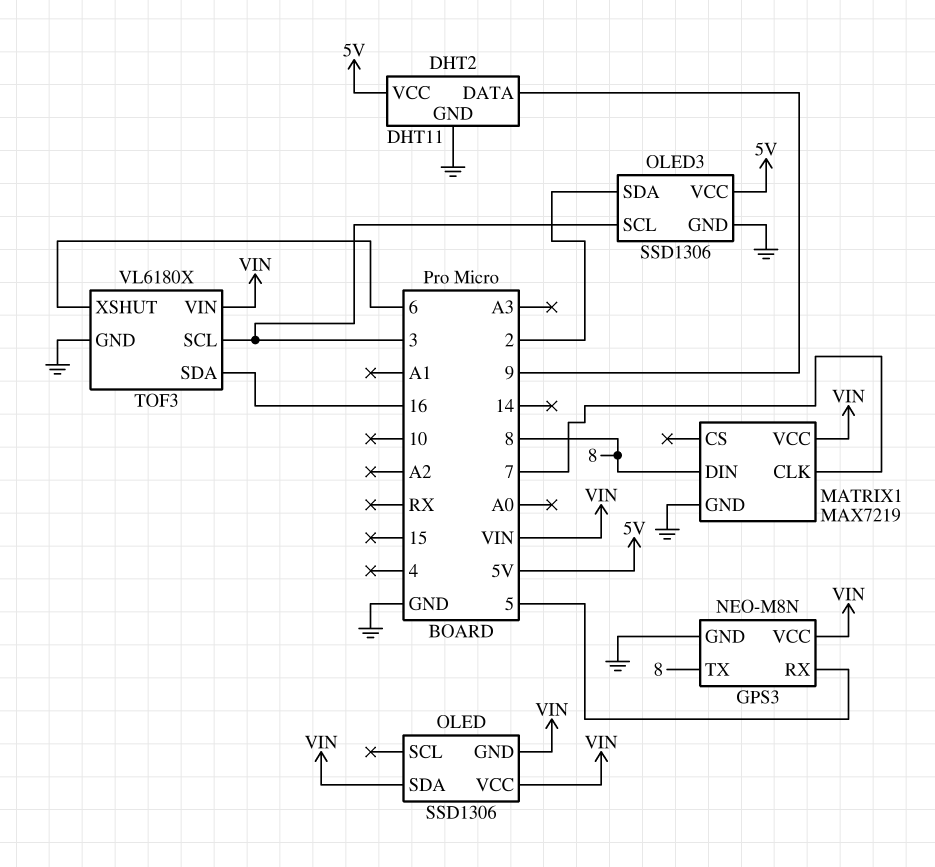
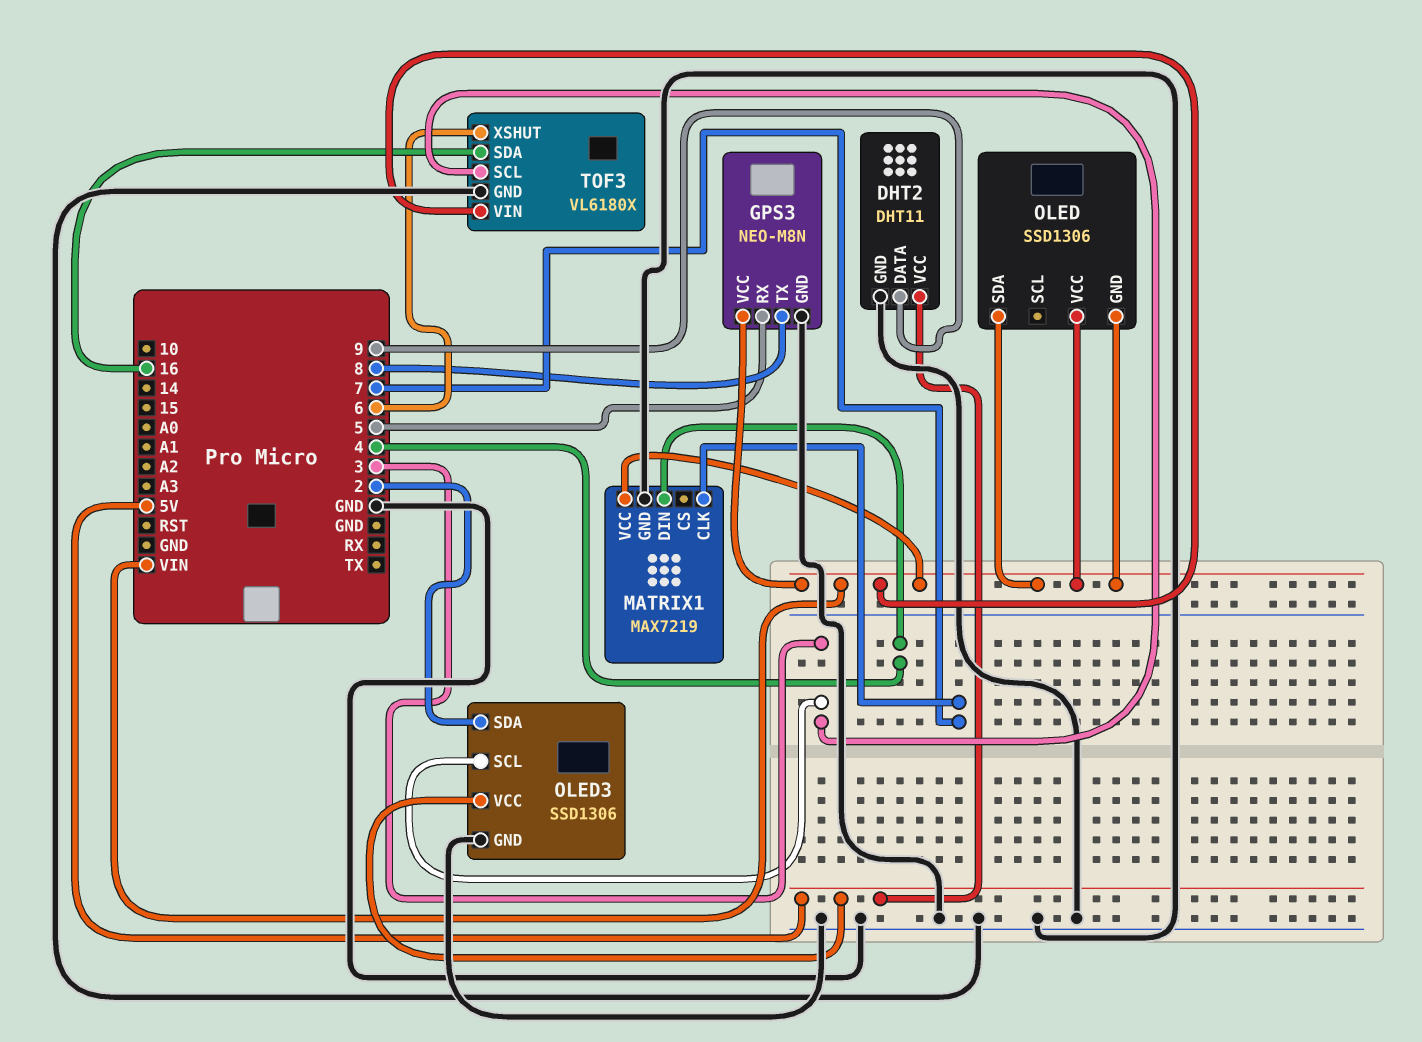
MATRIX1 pin DIN: 8 -> 4

